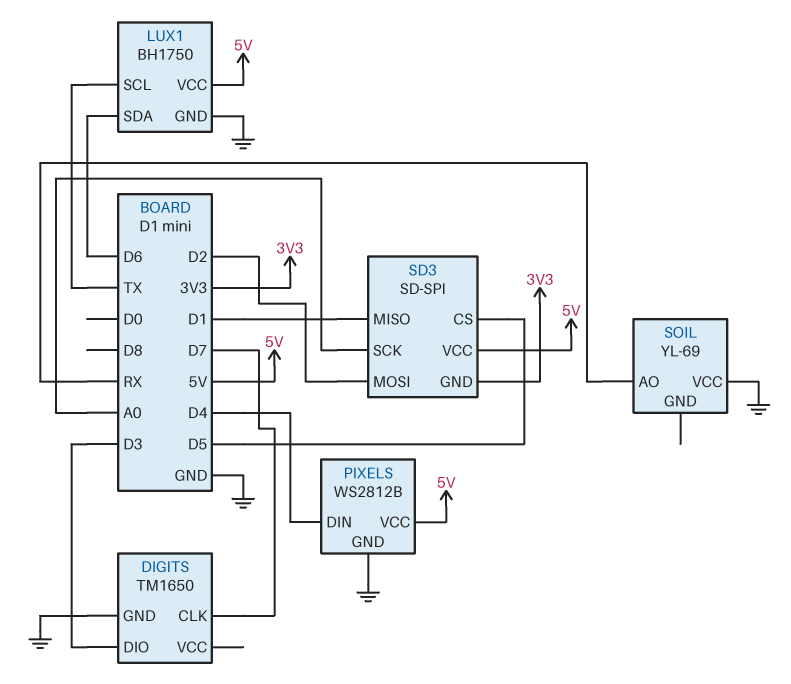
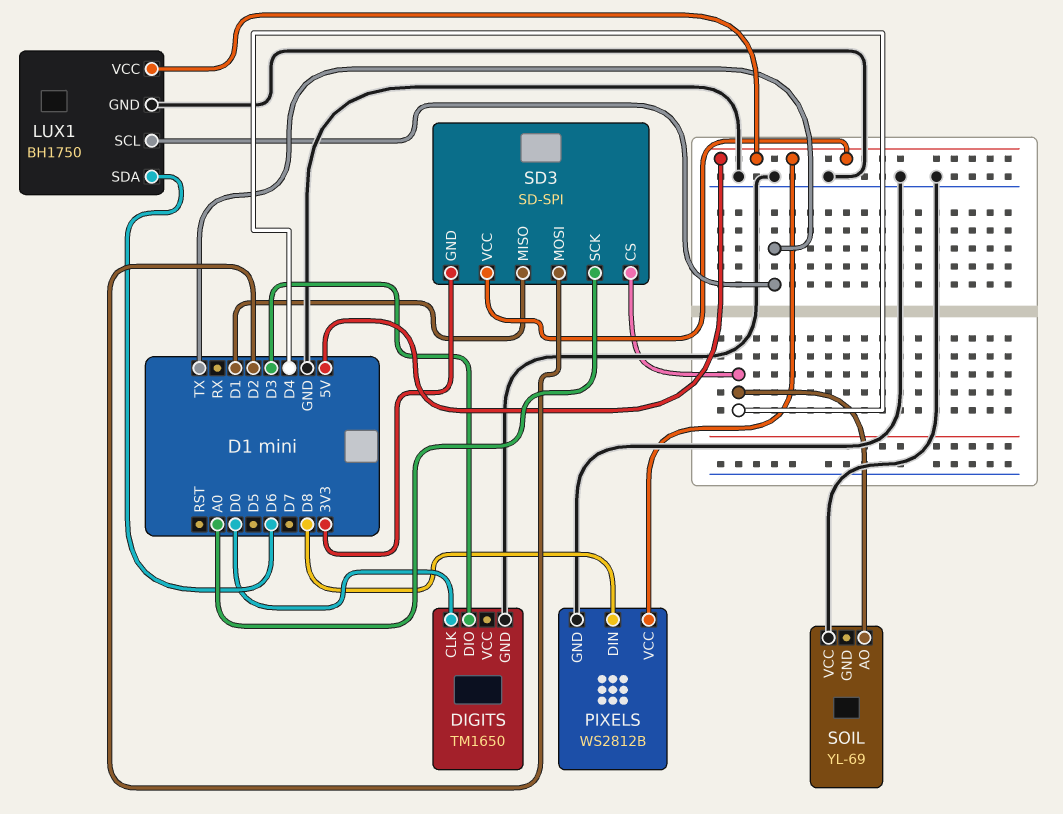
DIGITS pin CLK: D7 -> D0
PIXELS pin DIN: D4 -> D8
SD3 pin CS: D5 -> D4
SOIL pin AO: RX -> D4

